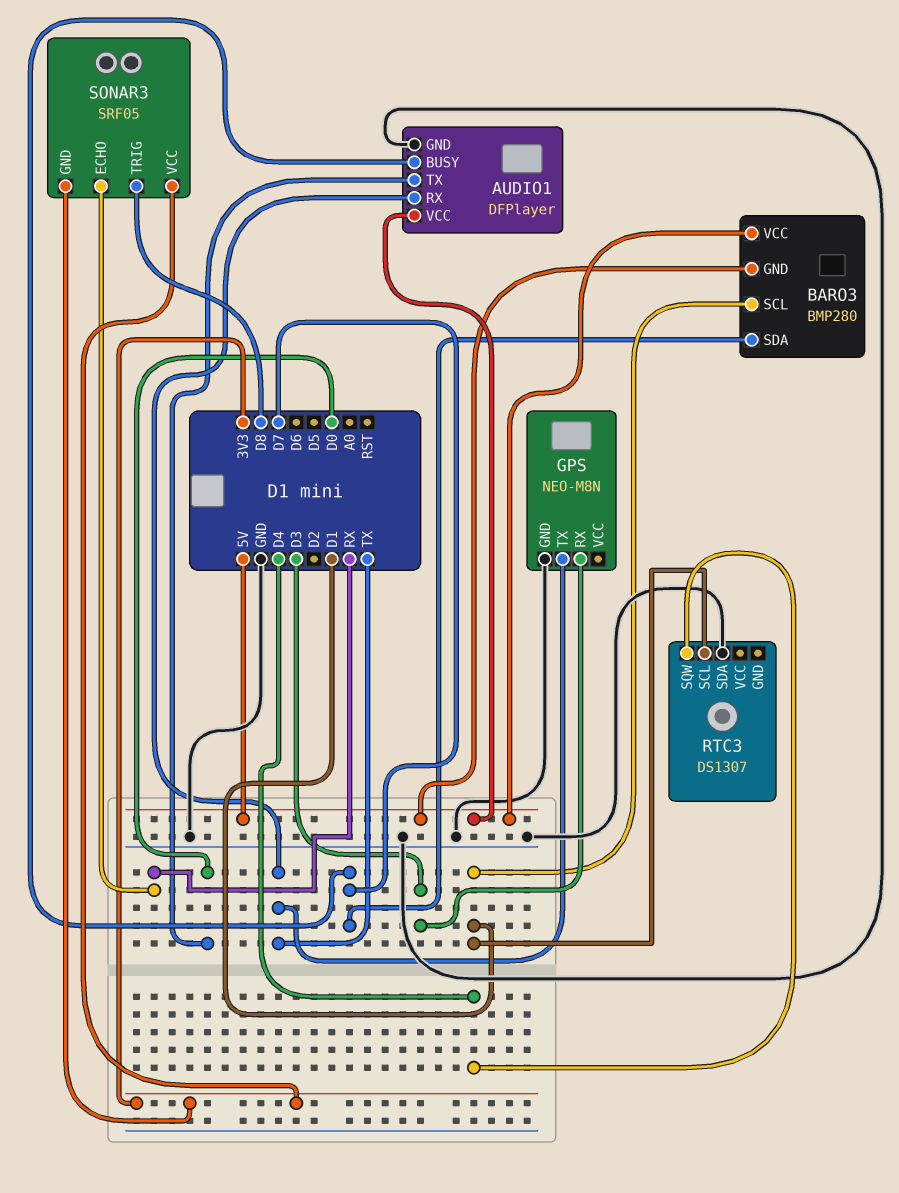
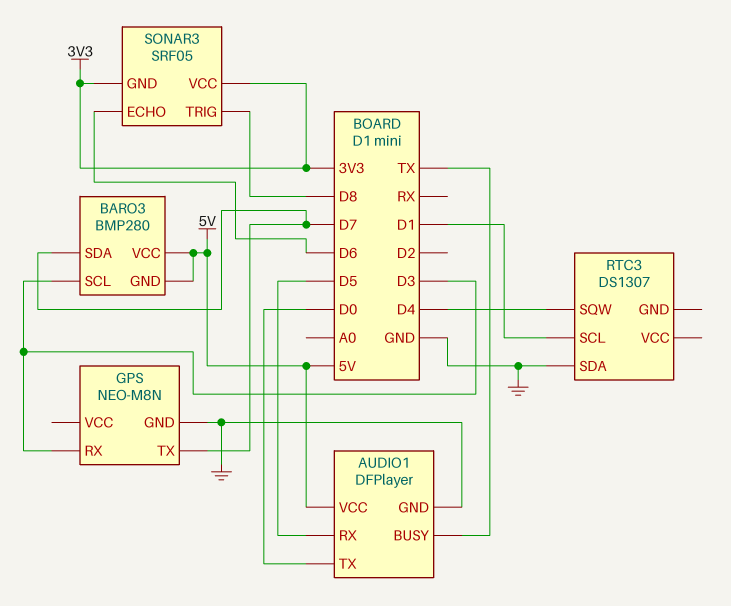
AUDIO1 pin BUSY: D7 -> TX
AUDIO1 pin RX: TX -> D5
BARO3 pin SCL: D1 -> D3
GPS pin TX: TX -> D7
SONAR3 pin ECHO: RX -> D6

